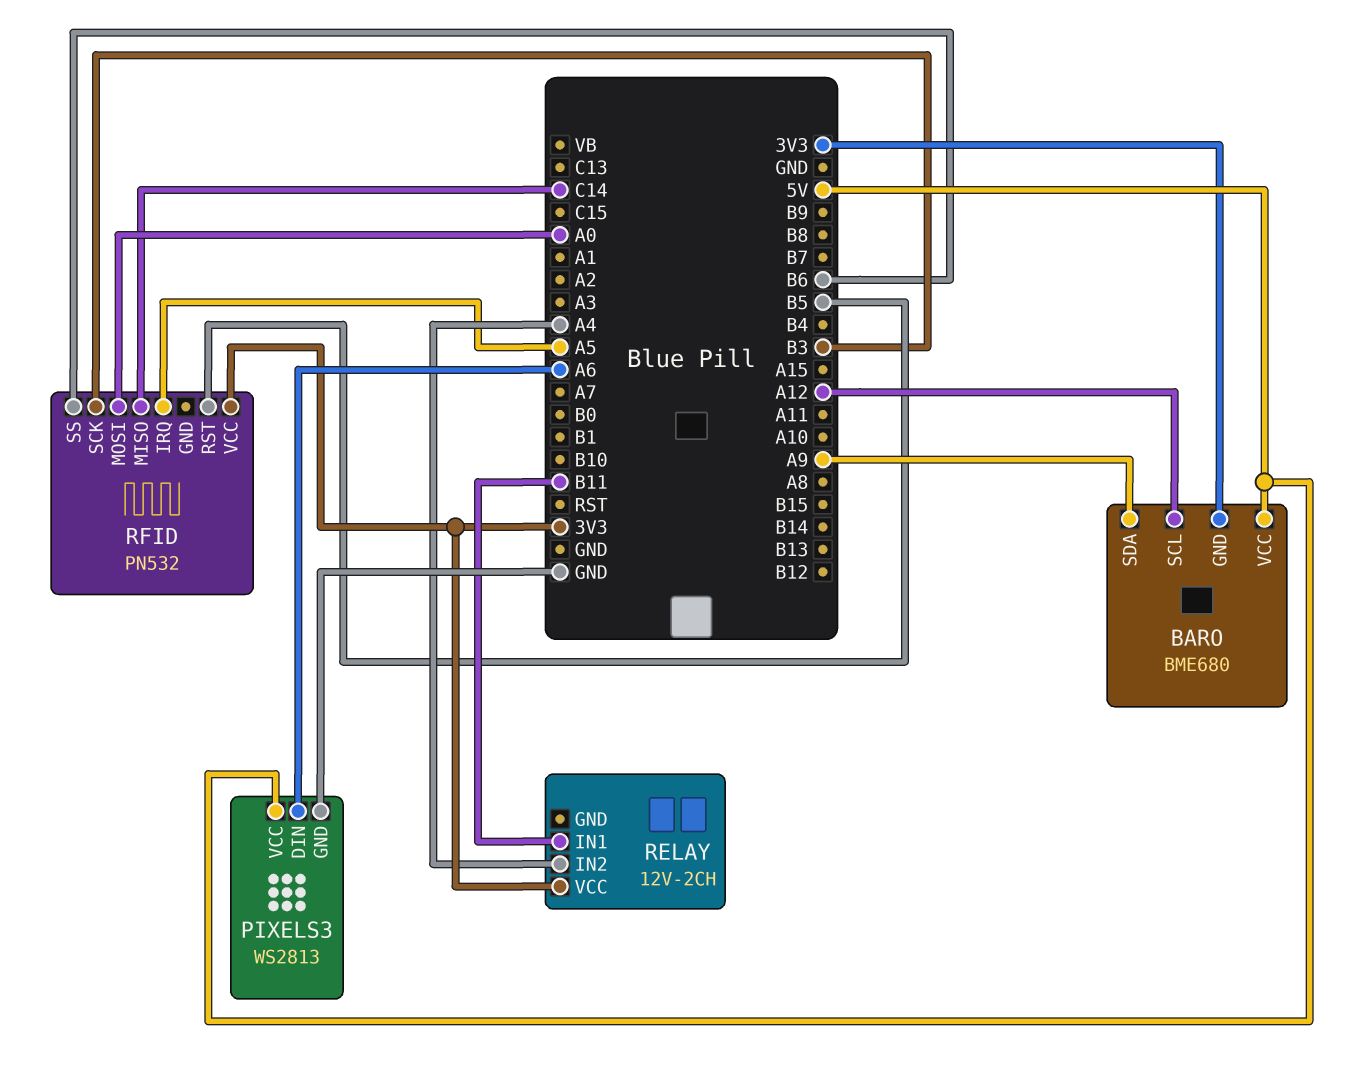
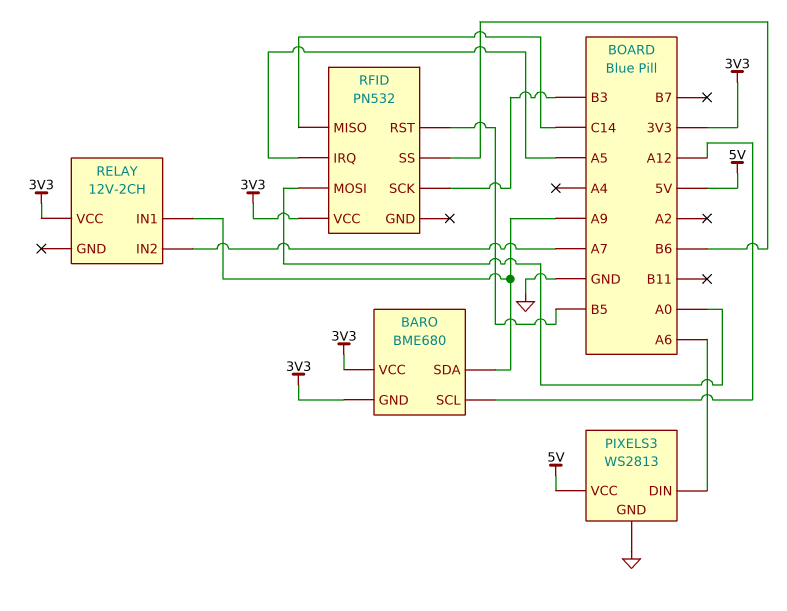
BARO pin VCC: 5V -> 3V3
RELAY pin IN1: B11 -> A9
RELAY pin IN2: A4 -> A7

